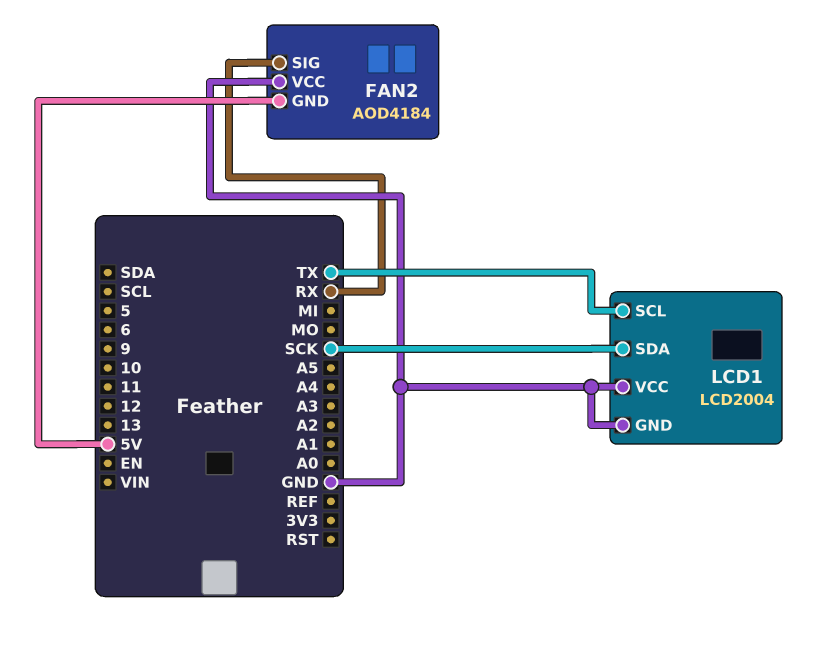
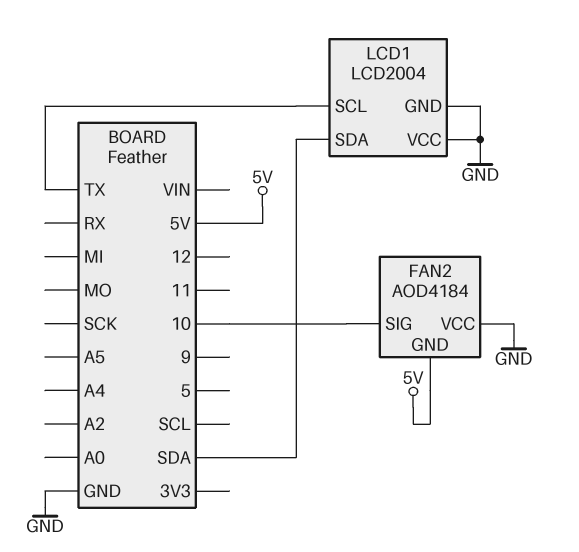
FAN2 pin SIG: RX -> 10
LCD1 pin SDA: SCK -> SDA

